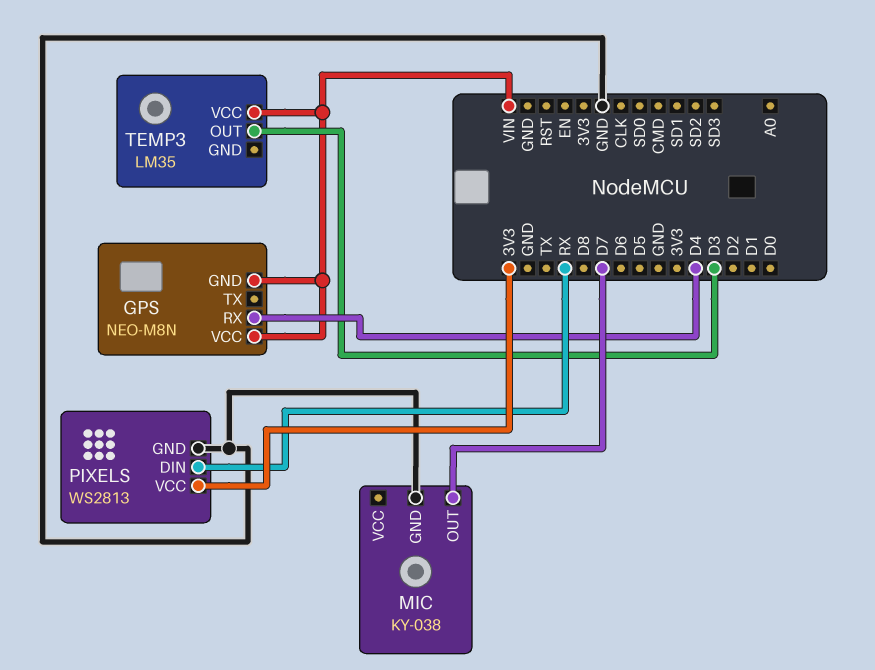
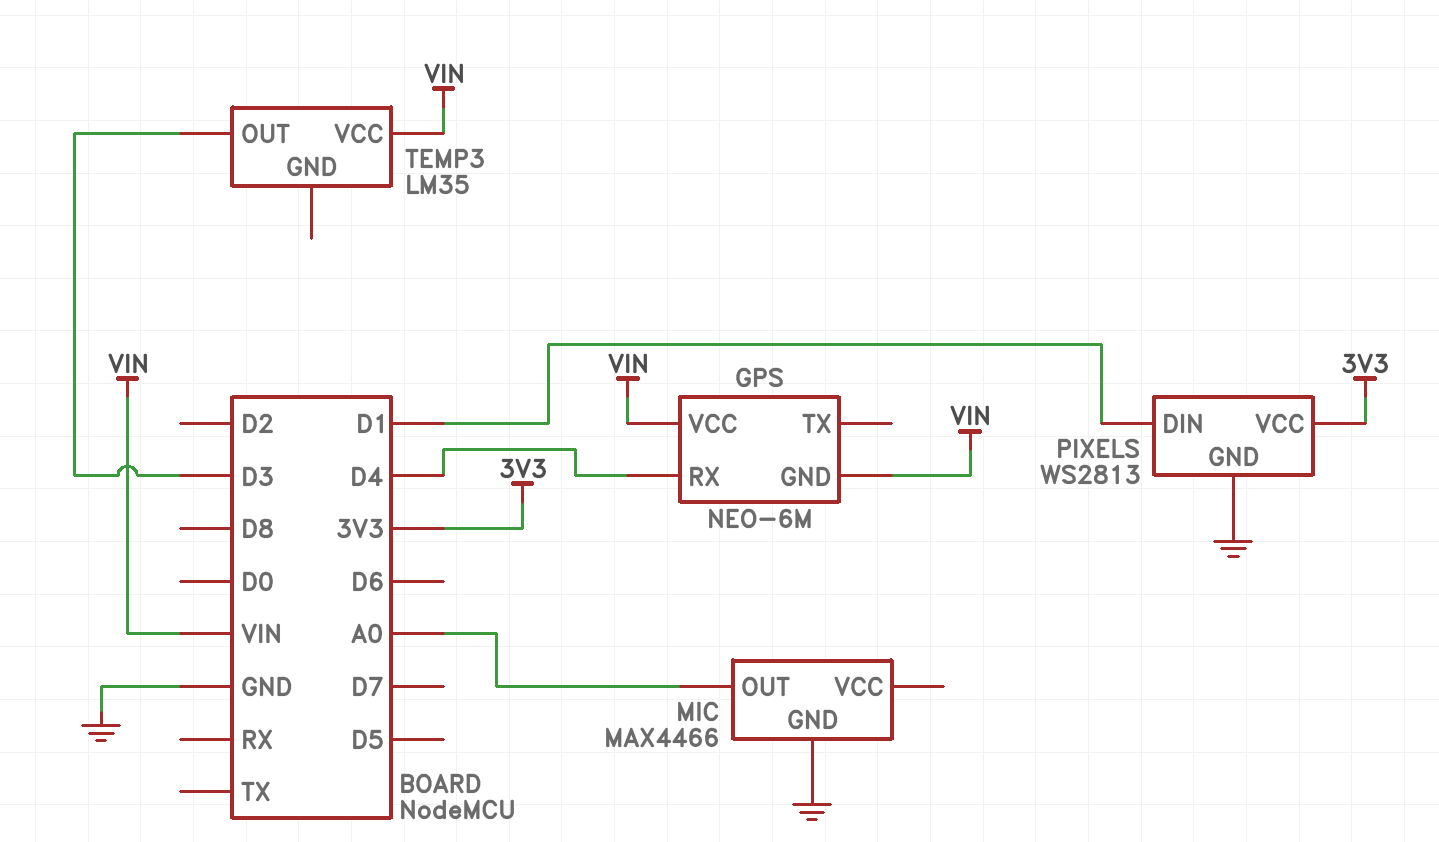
GPS: NEO-M8N -> NEO-6M
MIC: KY-038 -> MAX4466
MIC pin OUT: D7 -> A0
PIXELS pin DIN: RX -> D1

